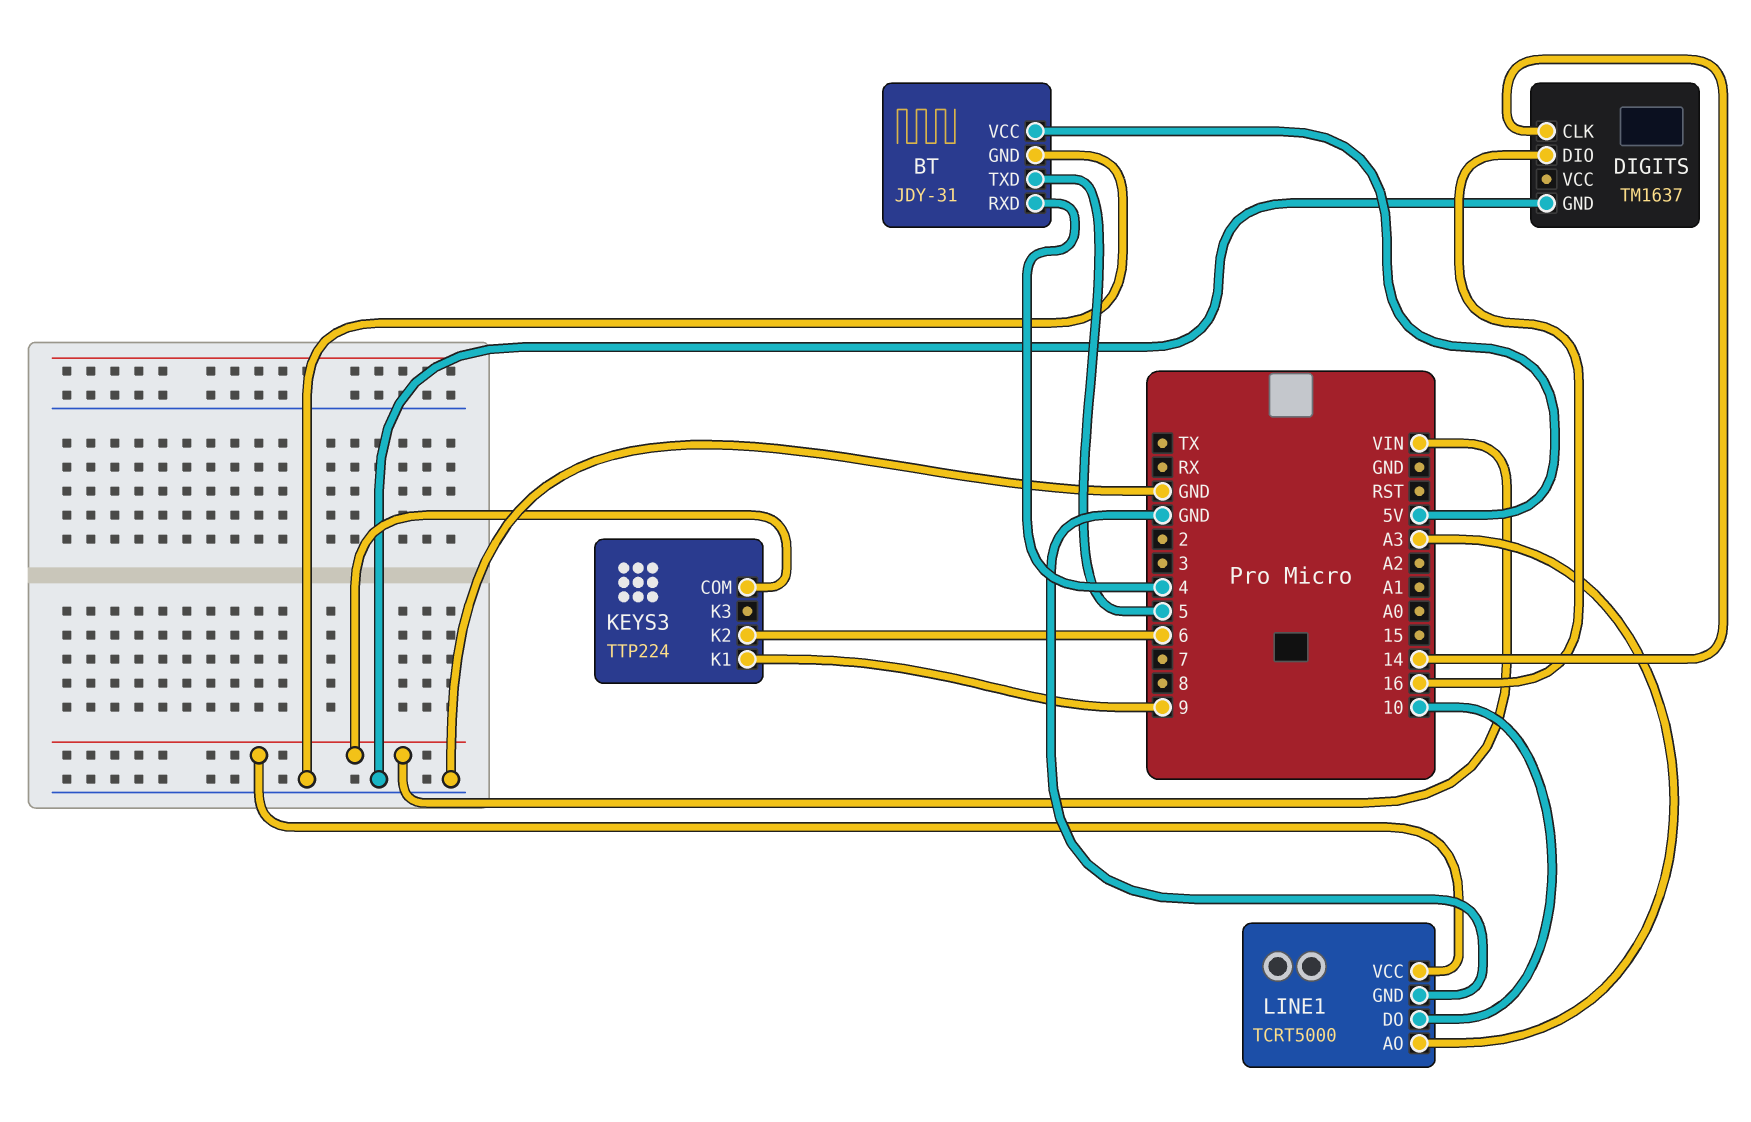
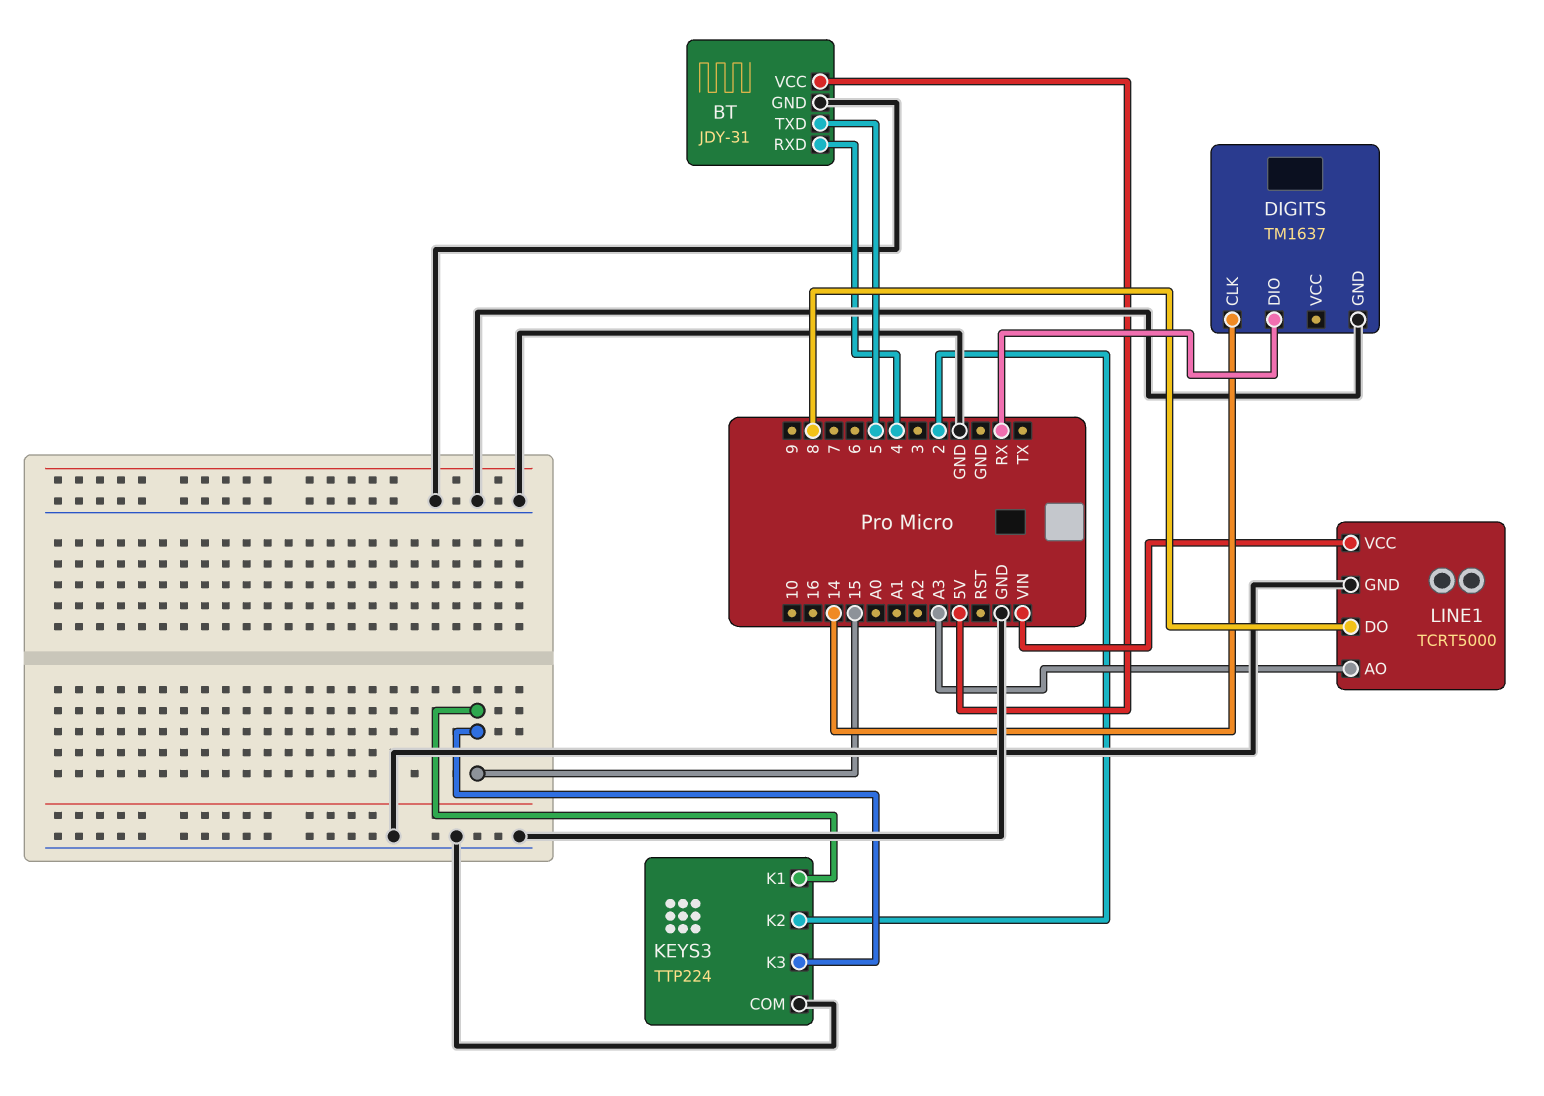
DIGITS pin DIO: 16 -> RX
KEYS3 pin COM: VIN -> GND
KEYS3 pin K1: 9 -> 15
KEYS3 pin K2: 6 -> 2
KEYS3 pin K3: none -> 15
LINE1 pin DO: 10 -> 8

